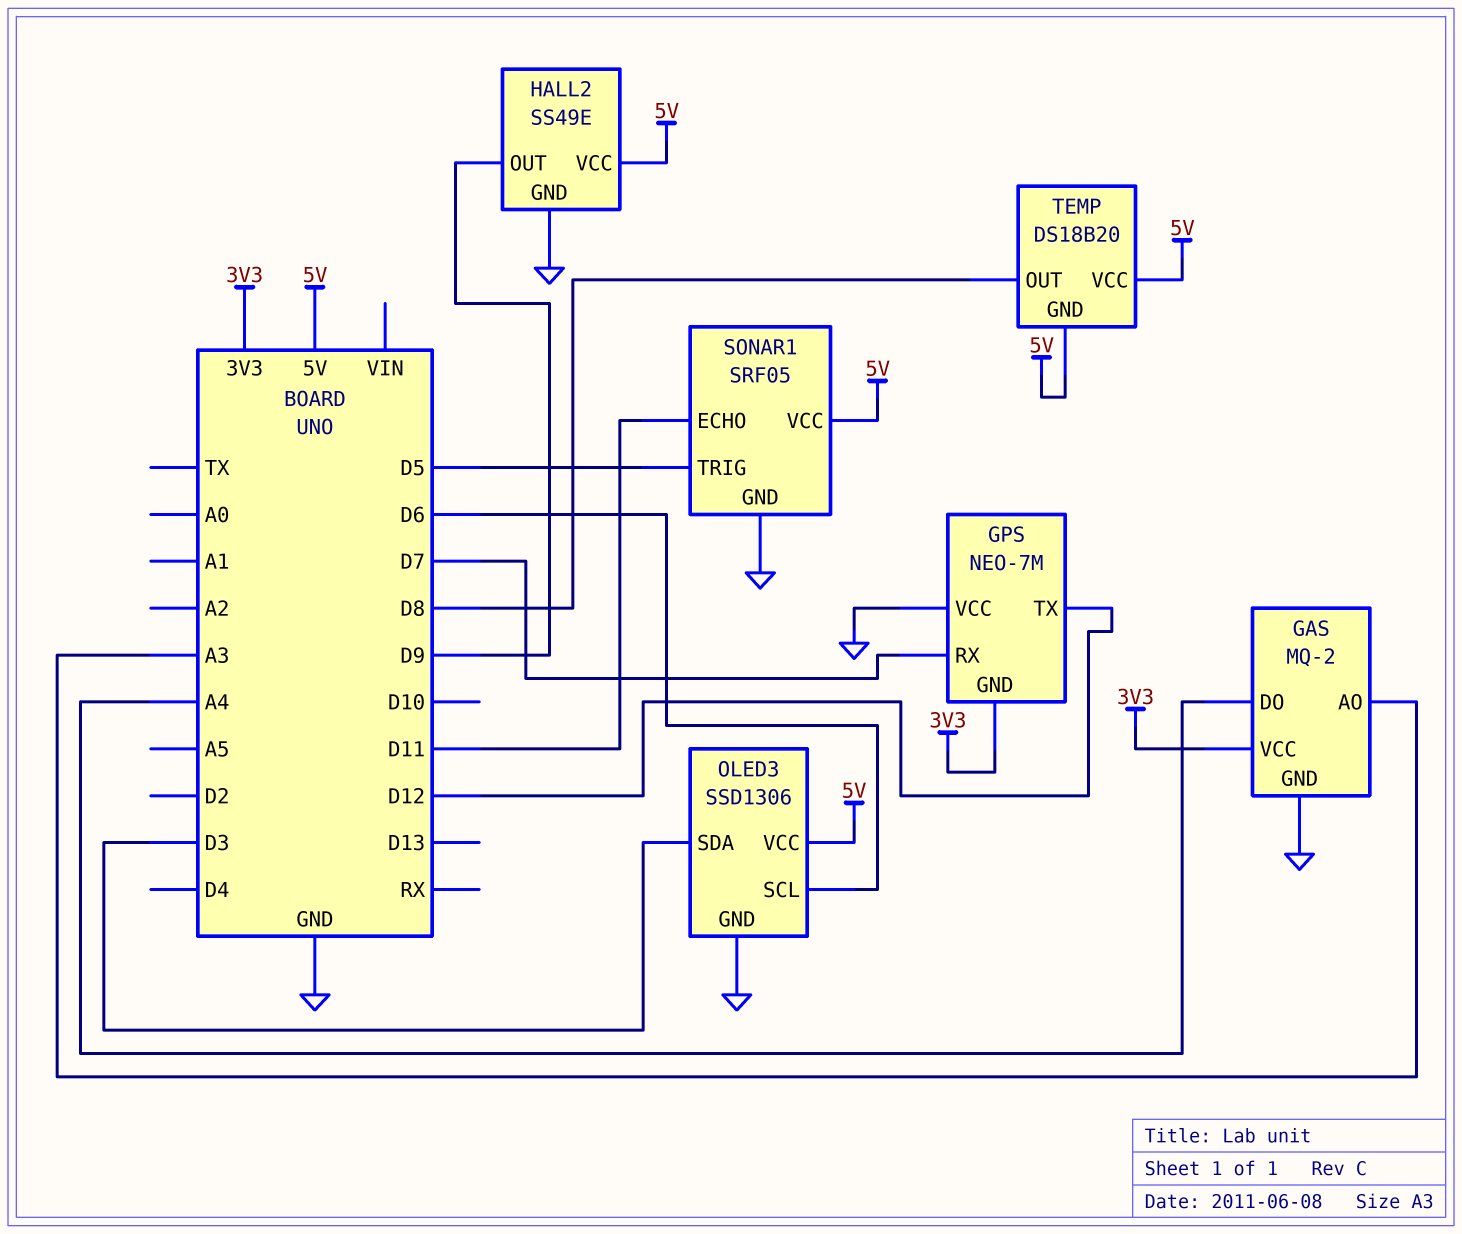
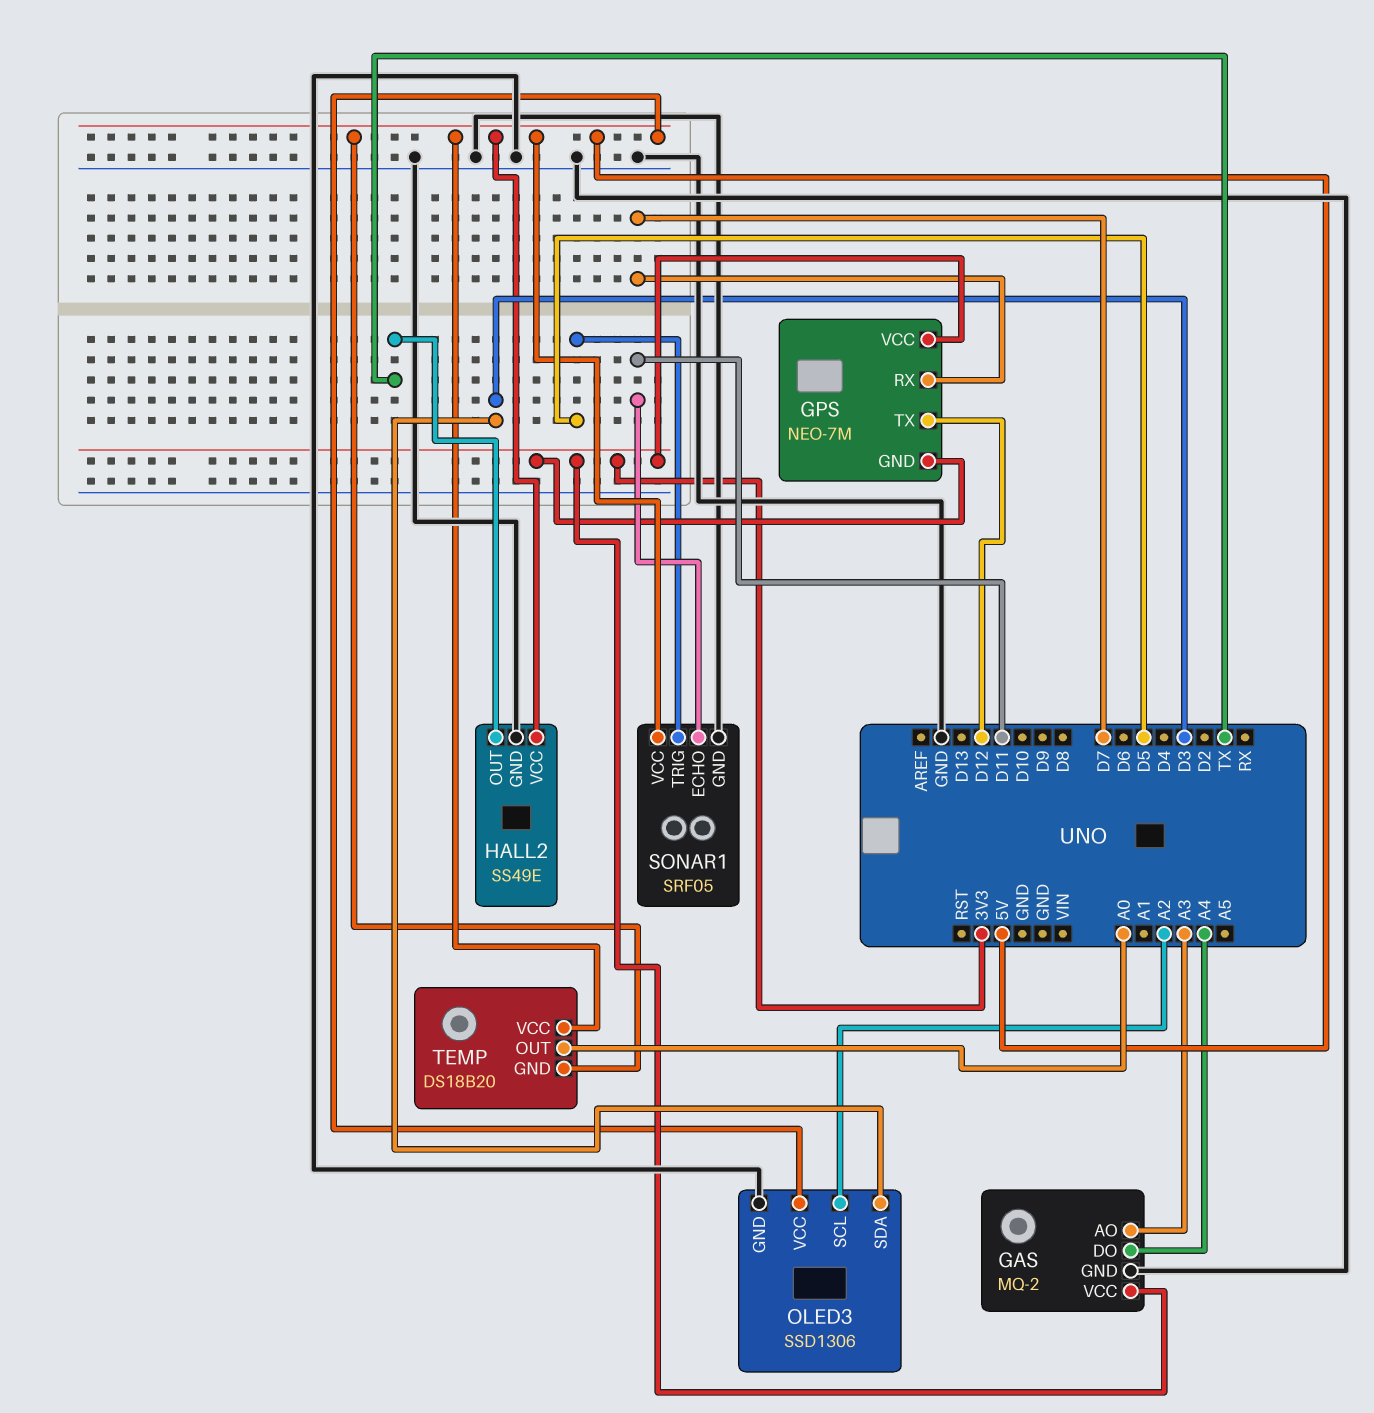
GPS pin VCC: GND -> 3V3
HALL2 pin OUT: D9 -> TX
OLED3 pin SCL: D6 -> A2
TEMP pin OUT: D8 -> A0

